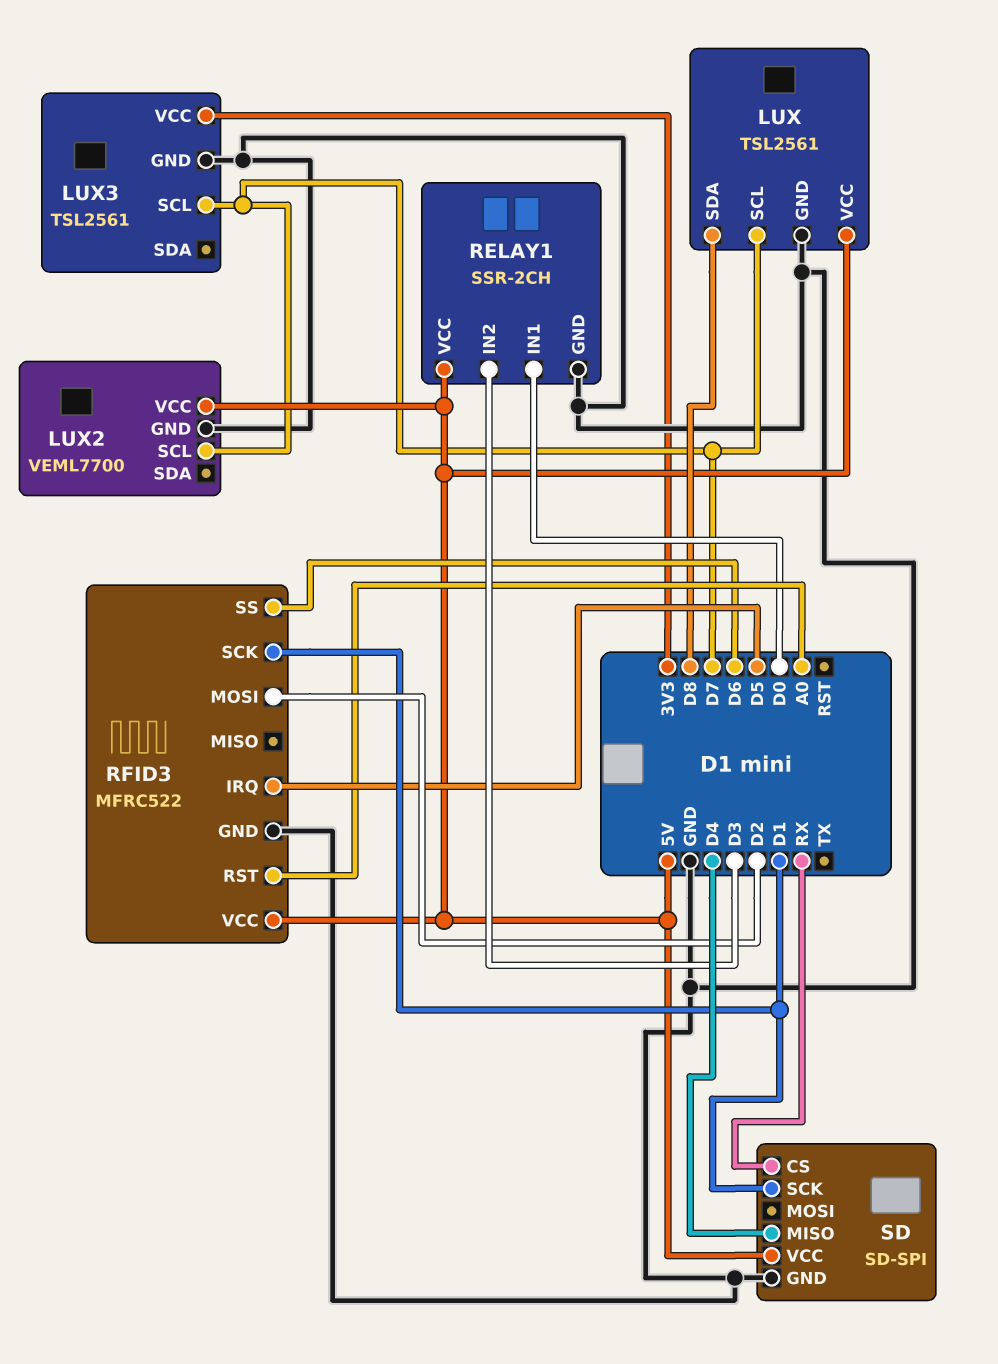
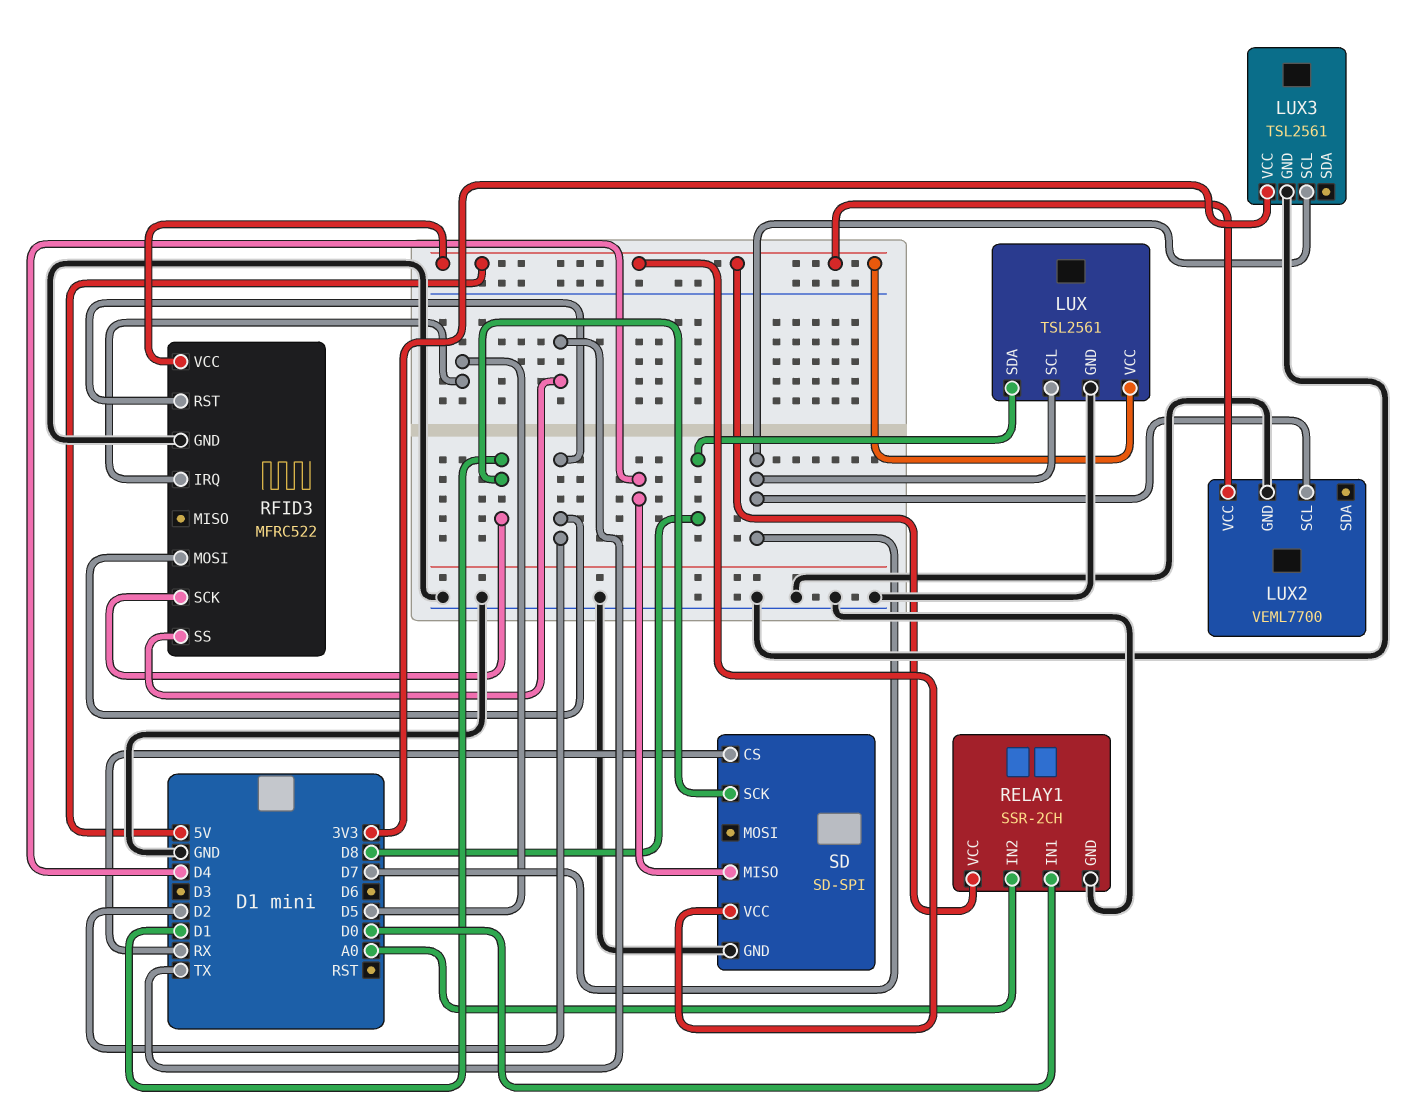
RELAY1 pin IN2: D3 -> A0
RFID3 pin RST: A0 -> D2
RFID3 pin SS: D6 -> TX

